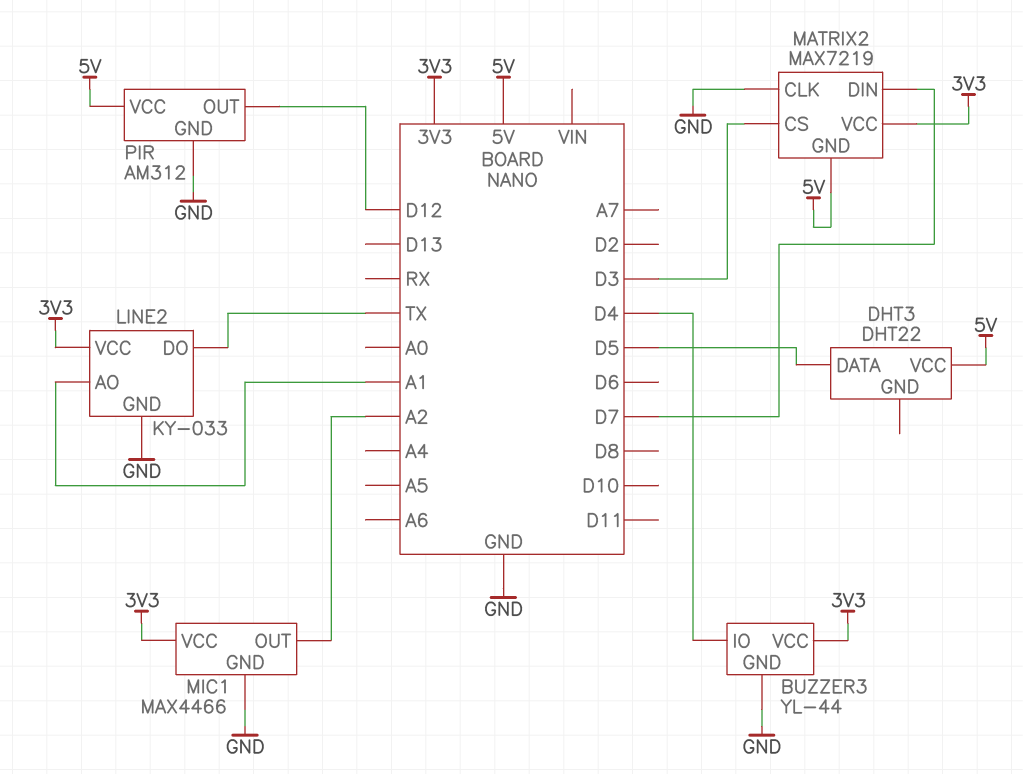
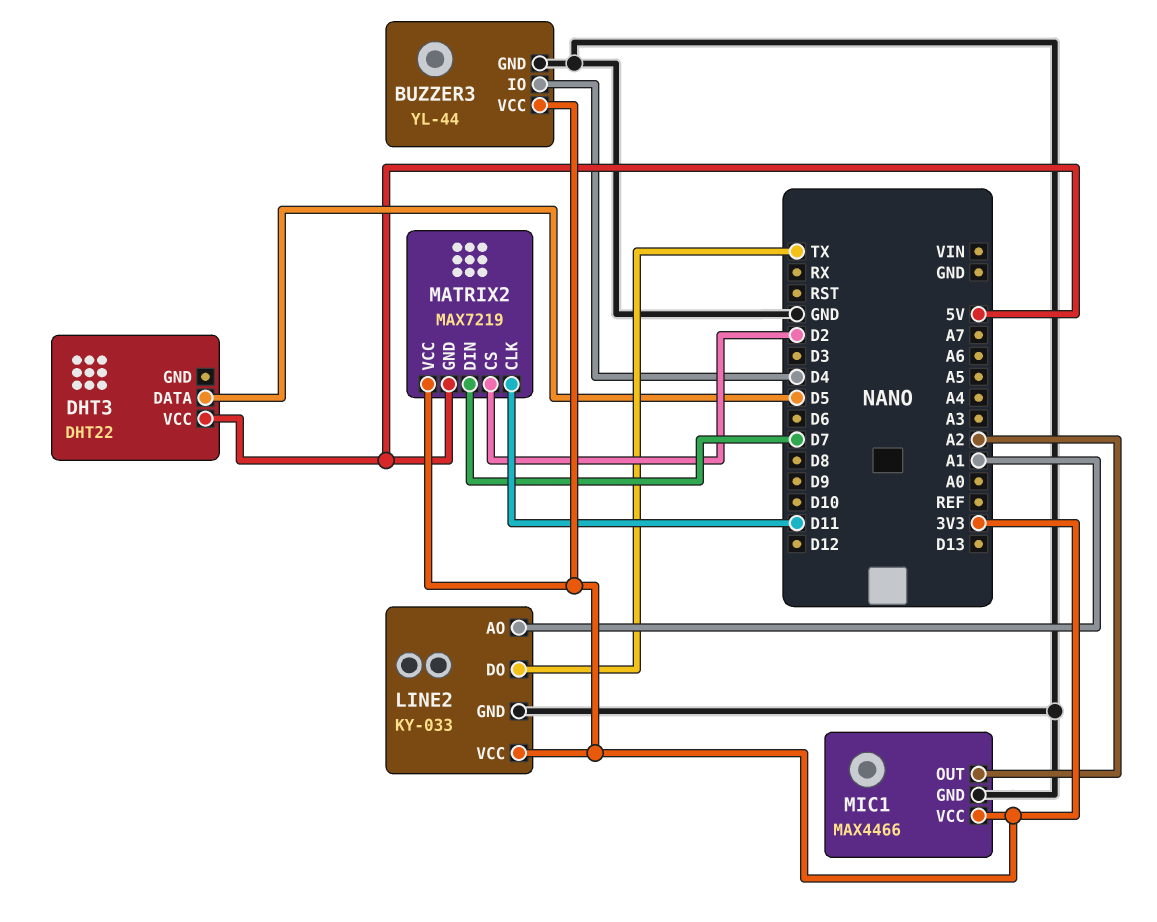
MATRIX2 pin CLK: GND -> D11
MATRIX2 pin CS: D3 -> D2
PIR: AM312 -> none
PIR pin GND: GND -> none
PIR pin OUT: D12 -> none
PIR pin VCC: 5V -> none

